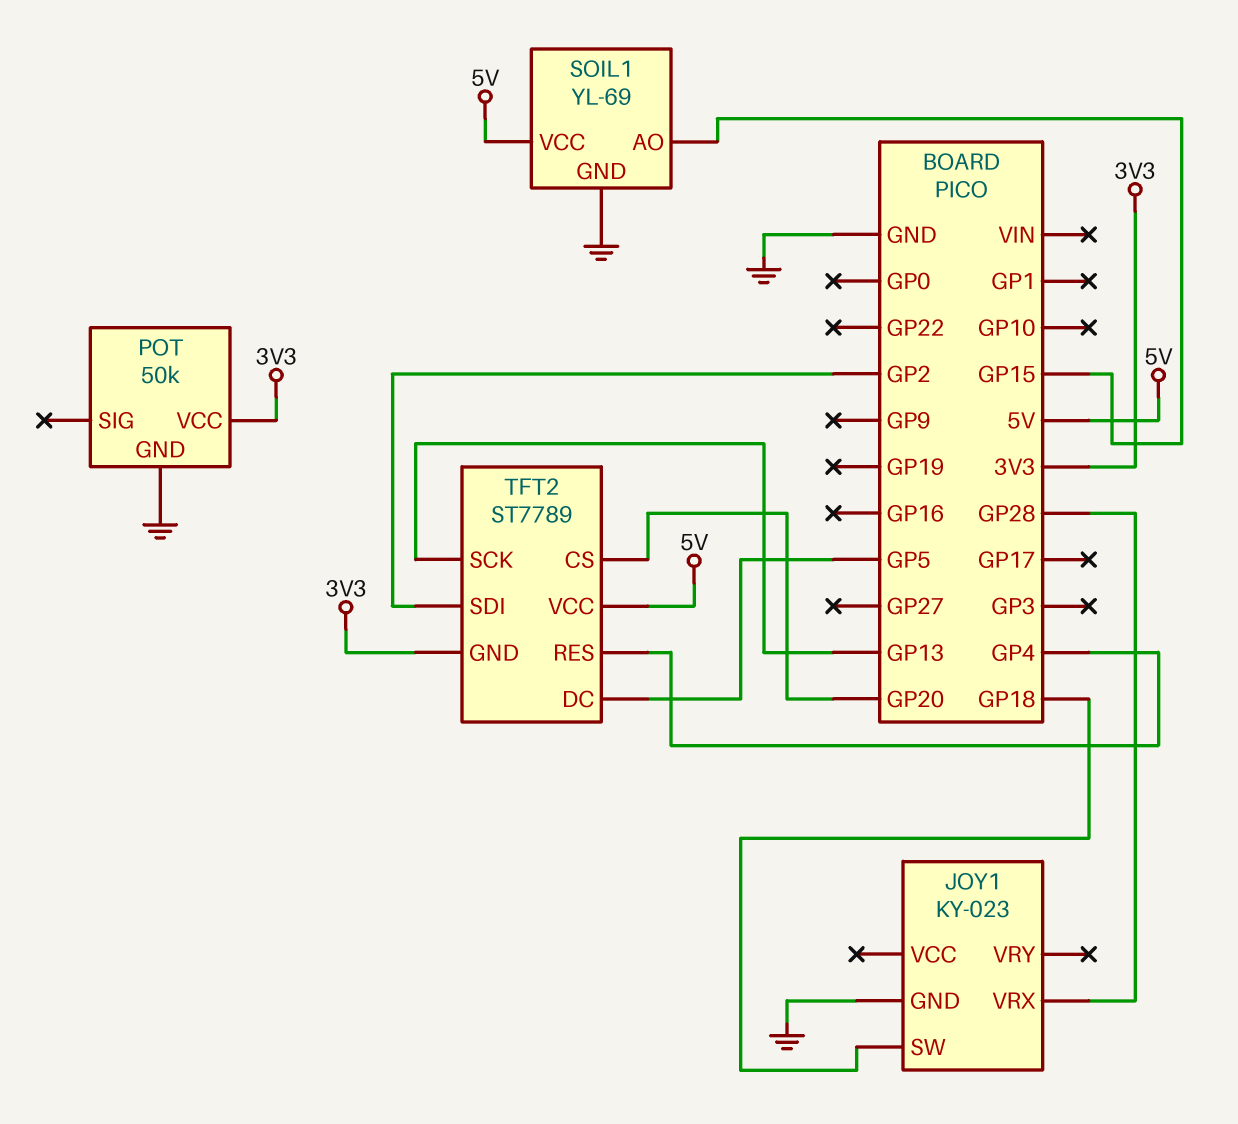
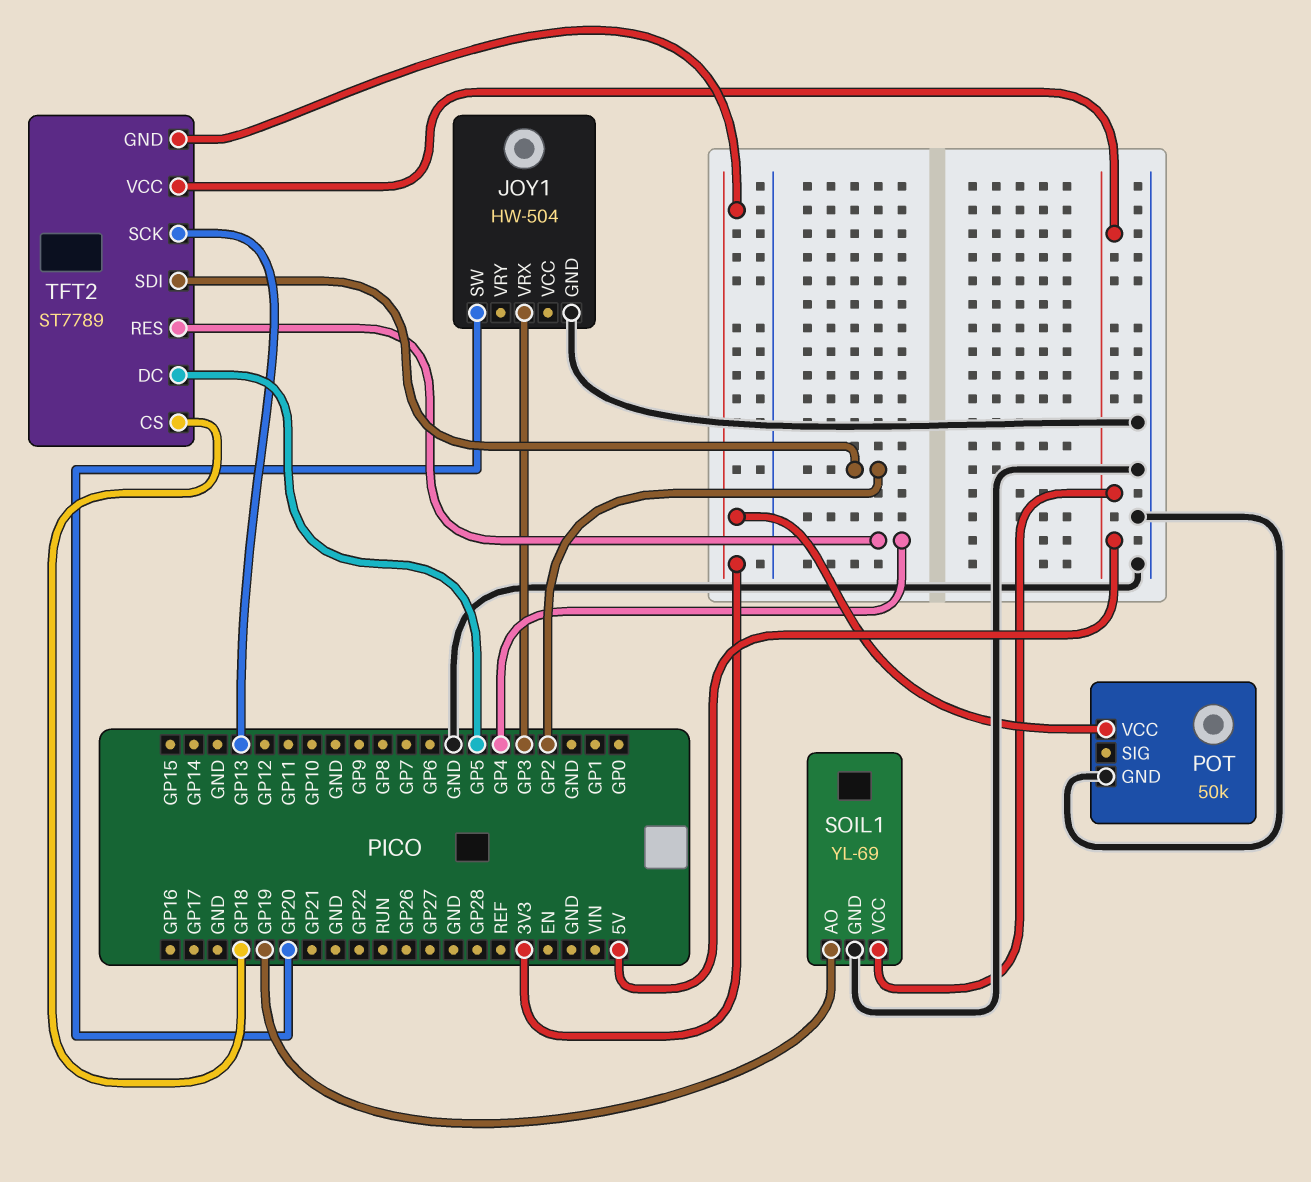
JOY1: KY-023 -> HW-504
JOY1 pin SW: GP18 -> GP20
JOY1 pin VRX: GP28 -> GP3
SOIL1 pin AO: GP15 -> GP19
TFT2 pin CS: GP20 -> GP18

